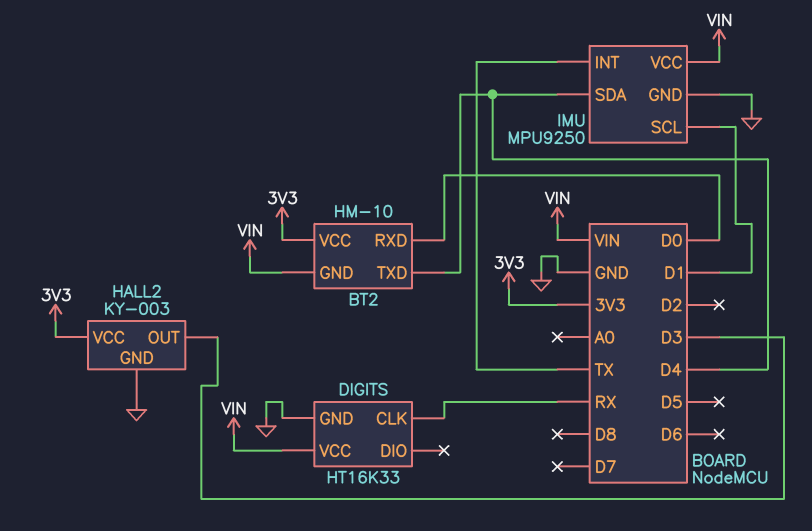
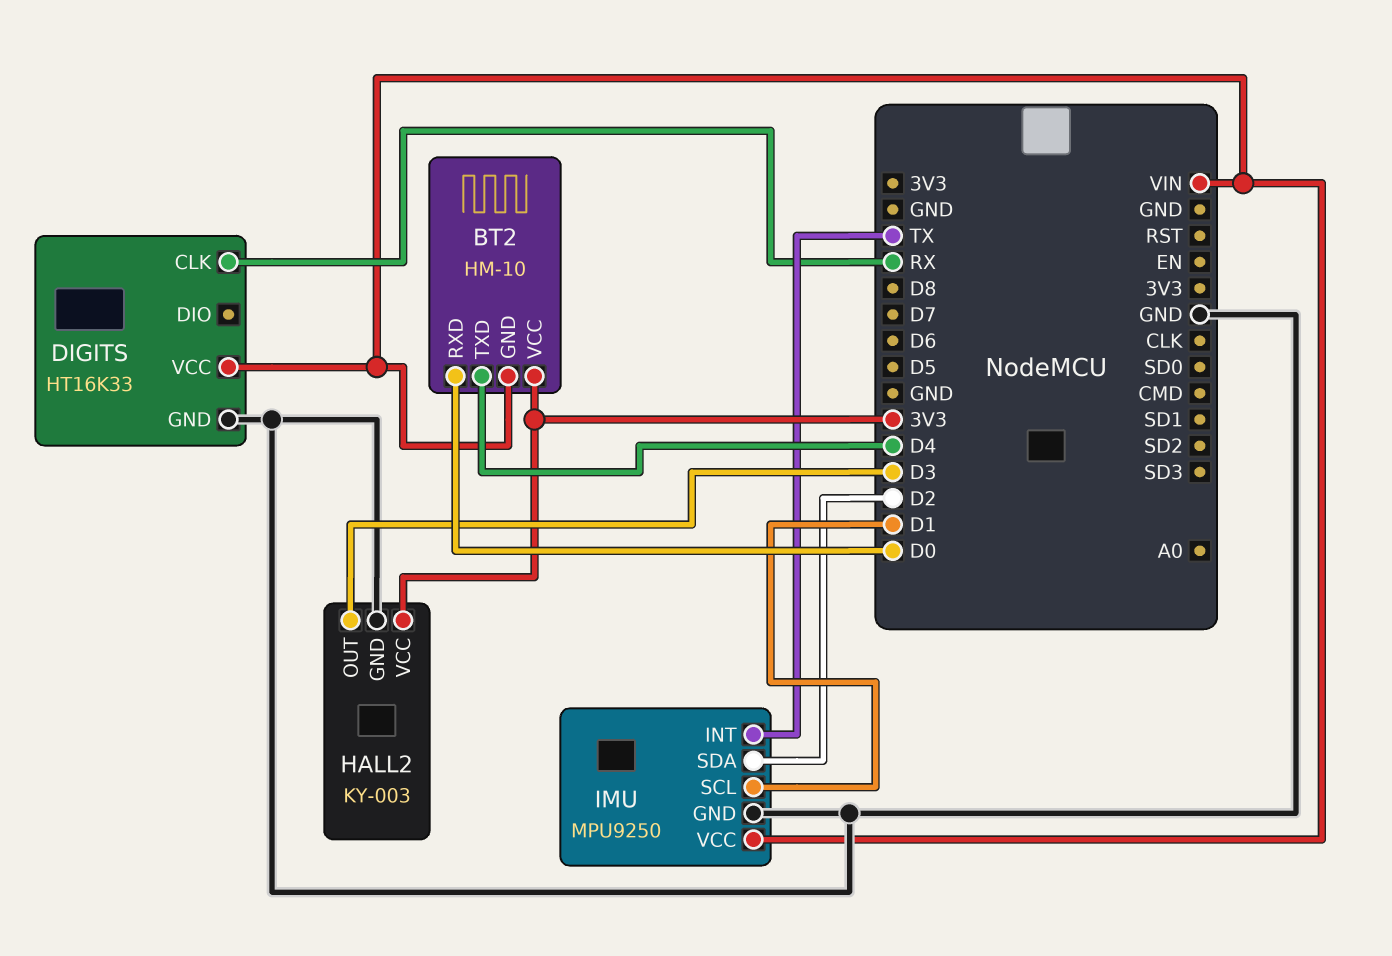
IMU pin SDA: D4 -> D2

